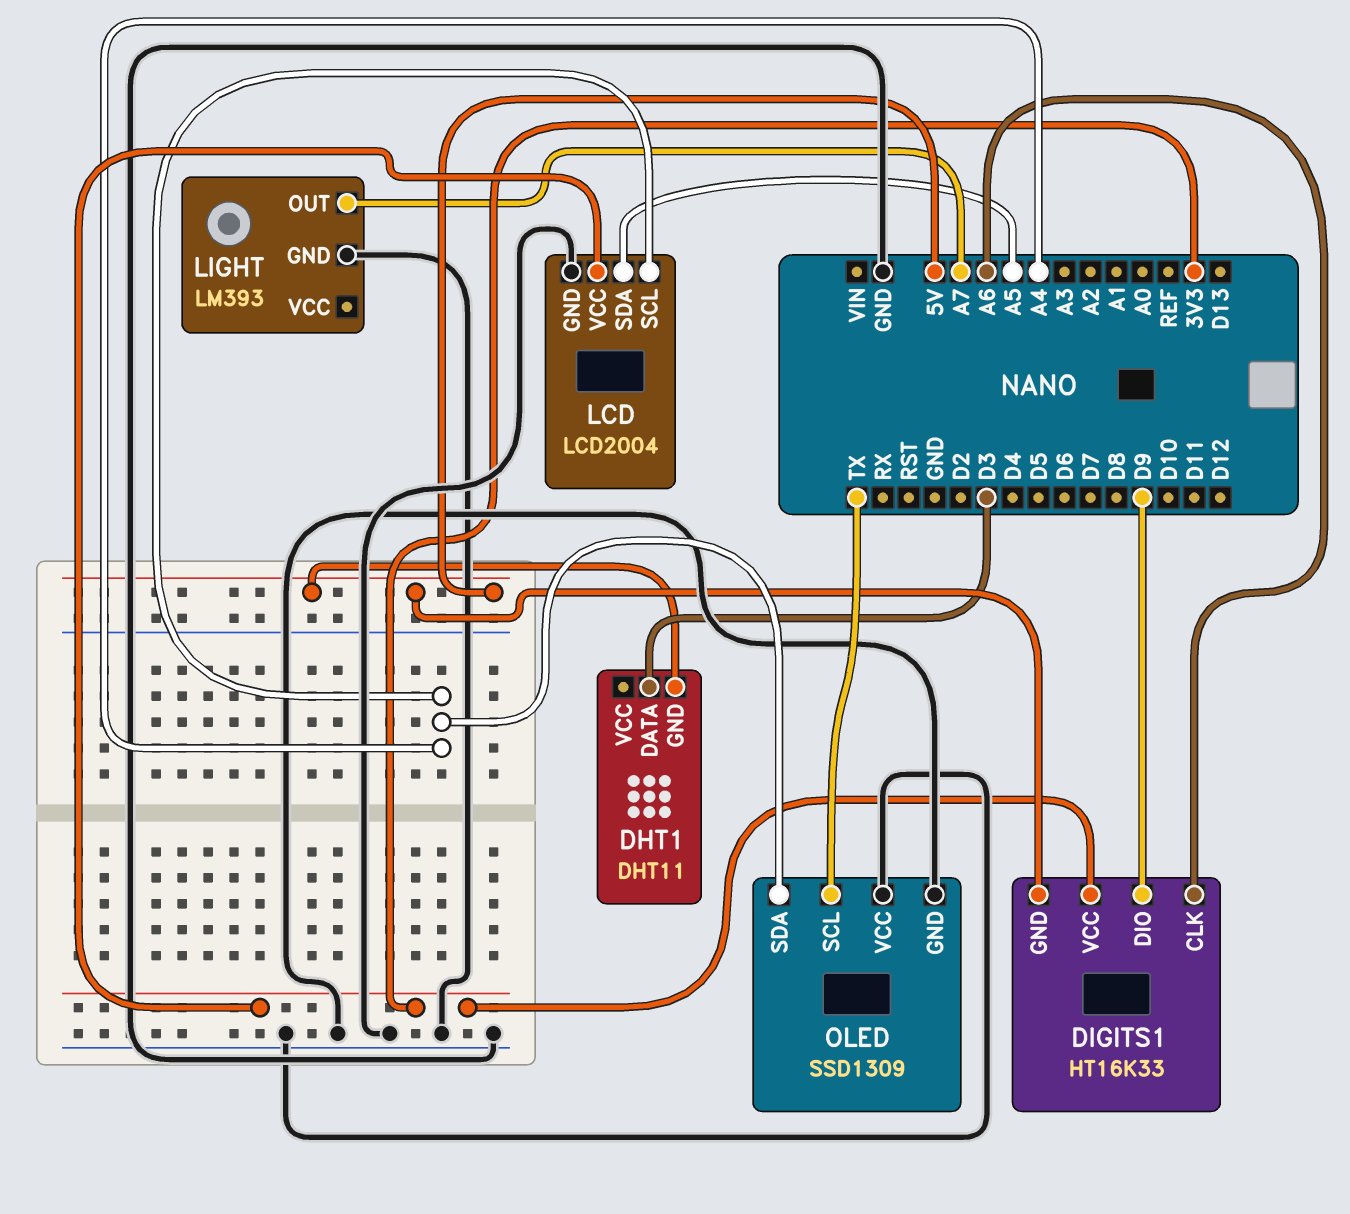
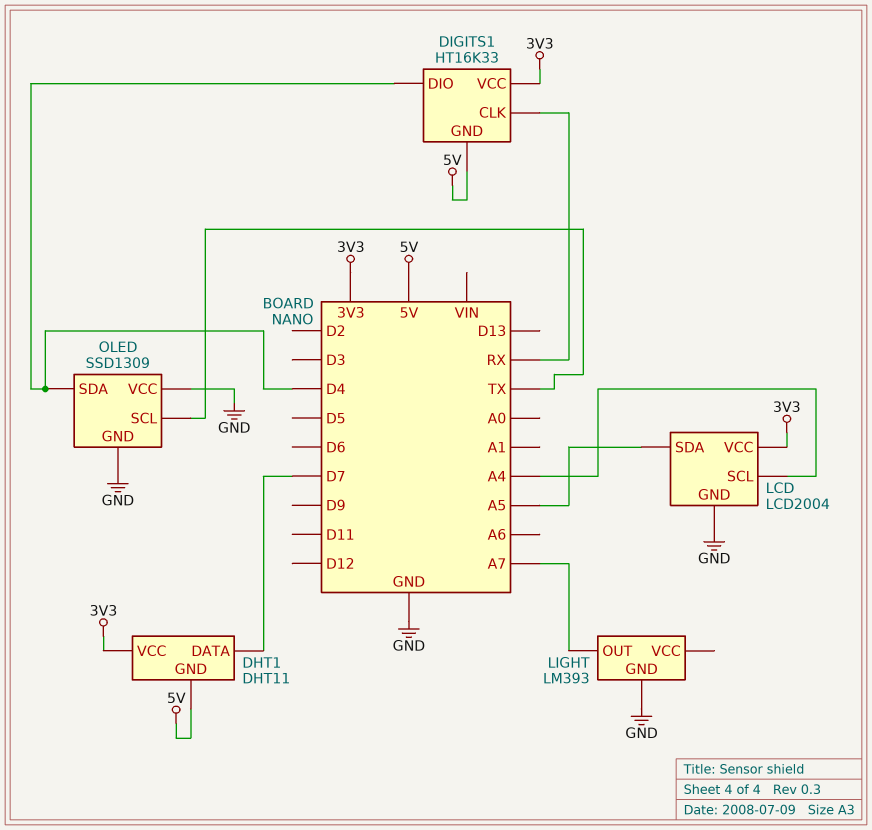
DHT1 pin DATA: D3 -> D7
DHT1 pin VCC: none -> 3V3
DIGITS1 pin CLK: A6 -> RX
DIGITS1 pin DIO: D9 -> D4
OLED pin SDA: A4 -> D4

